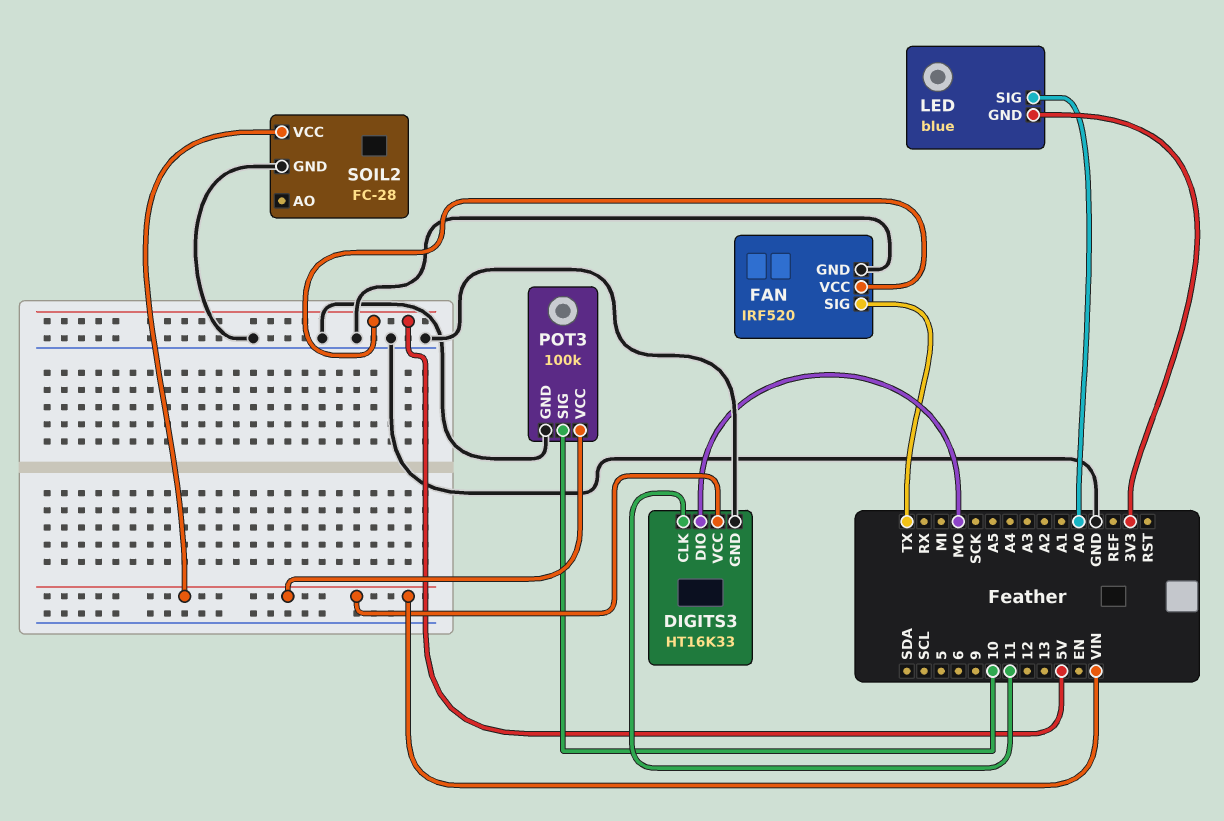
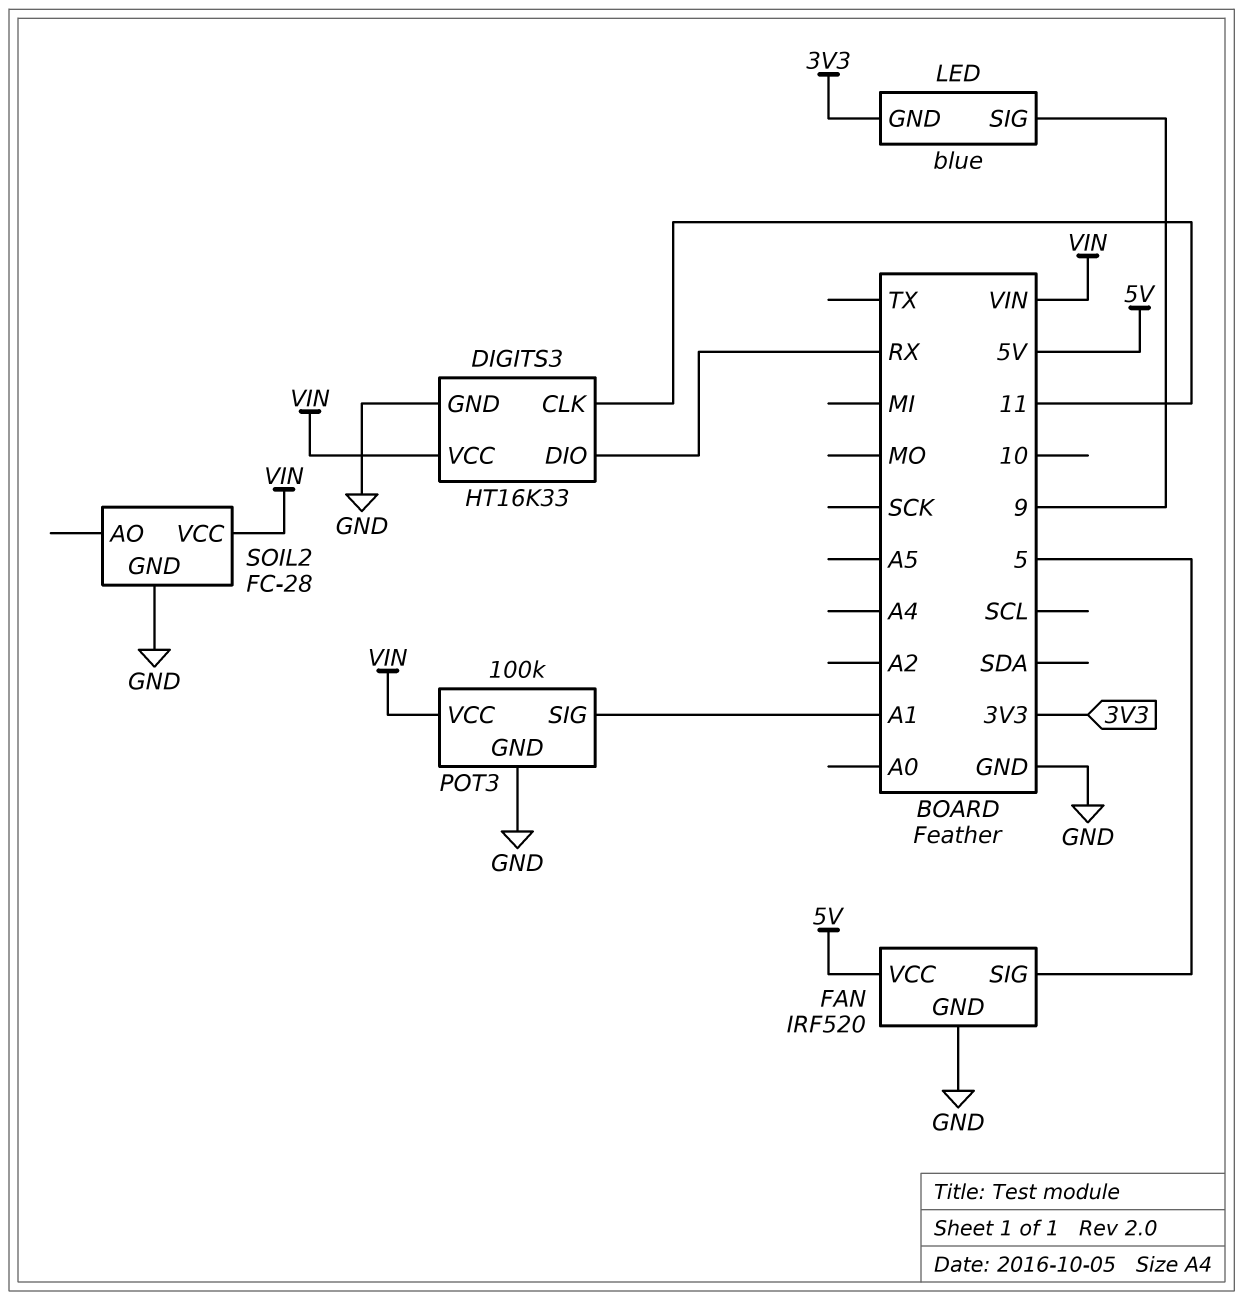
DIGITS3 pin DIO: MO -> RX
FAN pin SIG: TX -> 5
LED pin SIG: A0 -> 9
POT3 pin SIG: 10 -> A1

